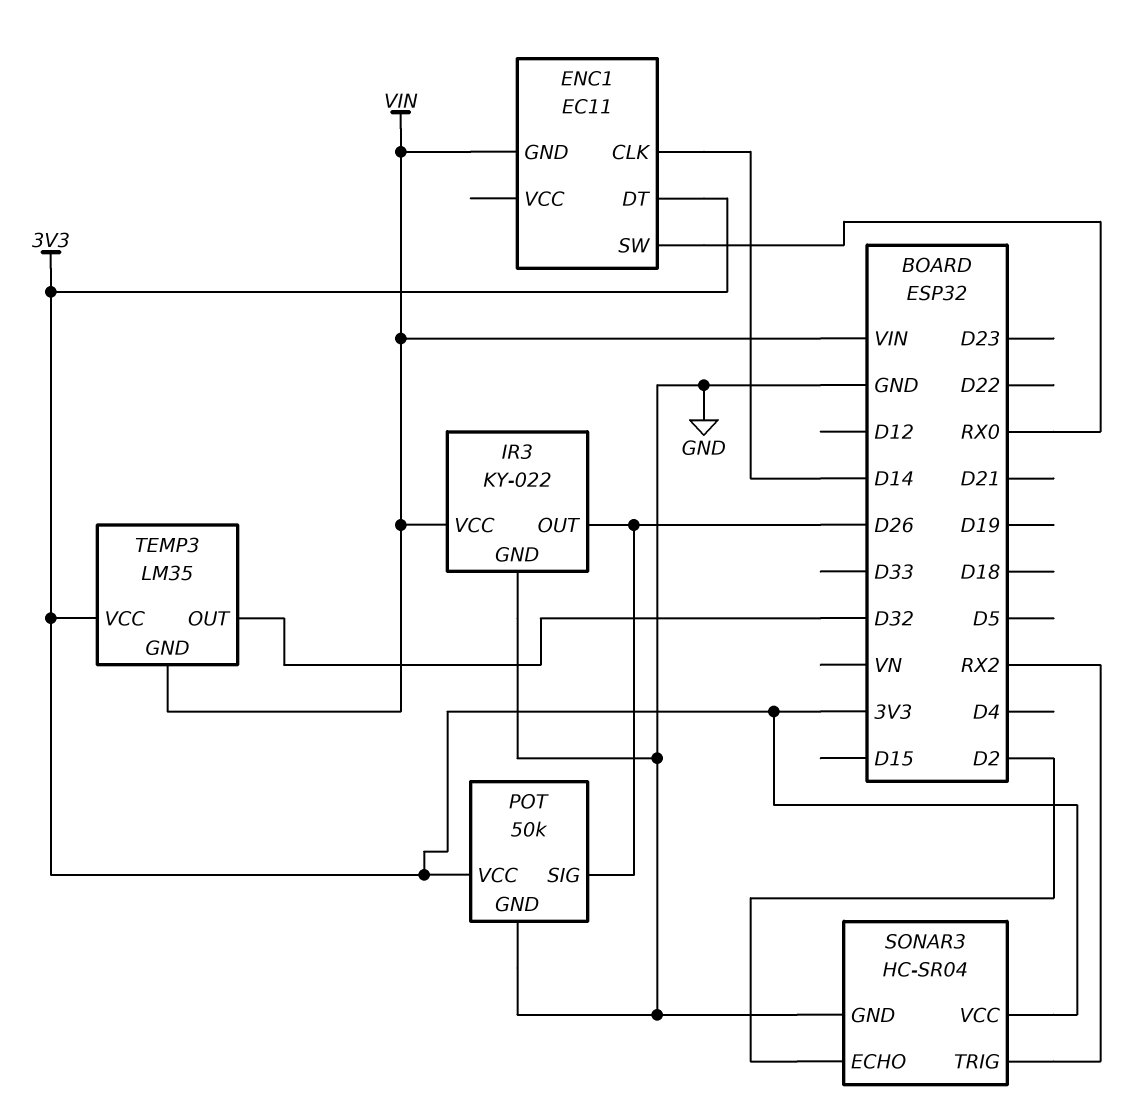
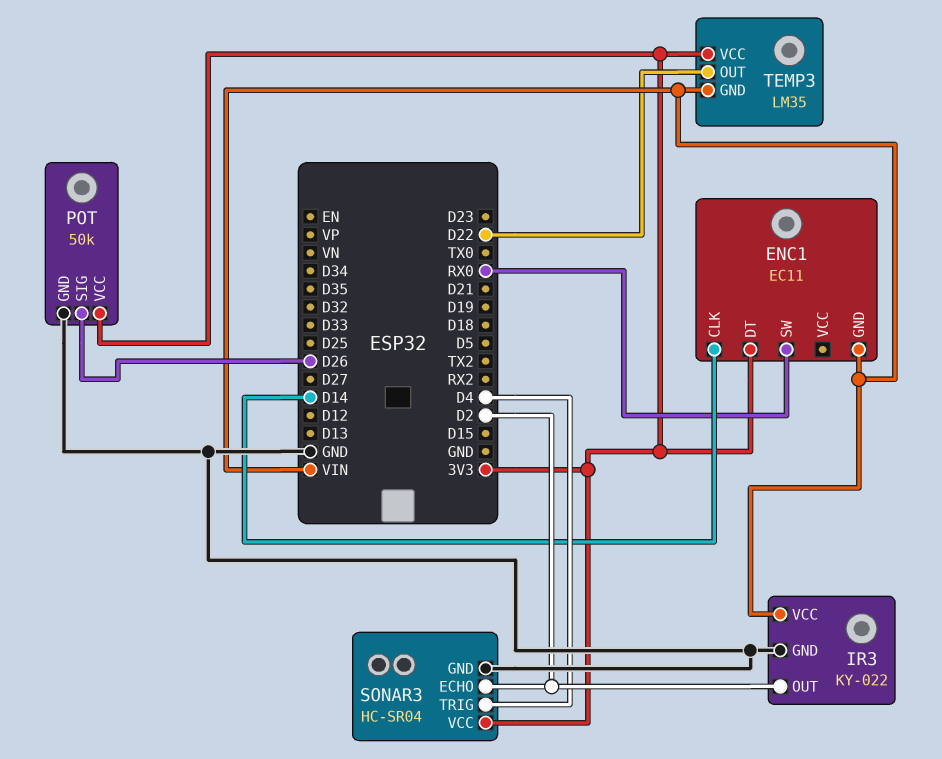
IR3 pin OUT: D26 -> D2
SONAR3 pin TRIG: RX2 -> D4
TEMP3 pin OUT: D32 -> D22

